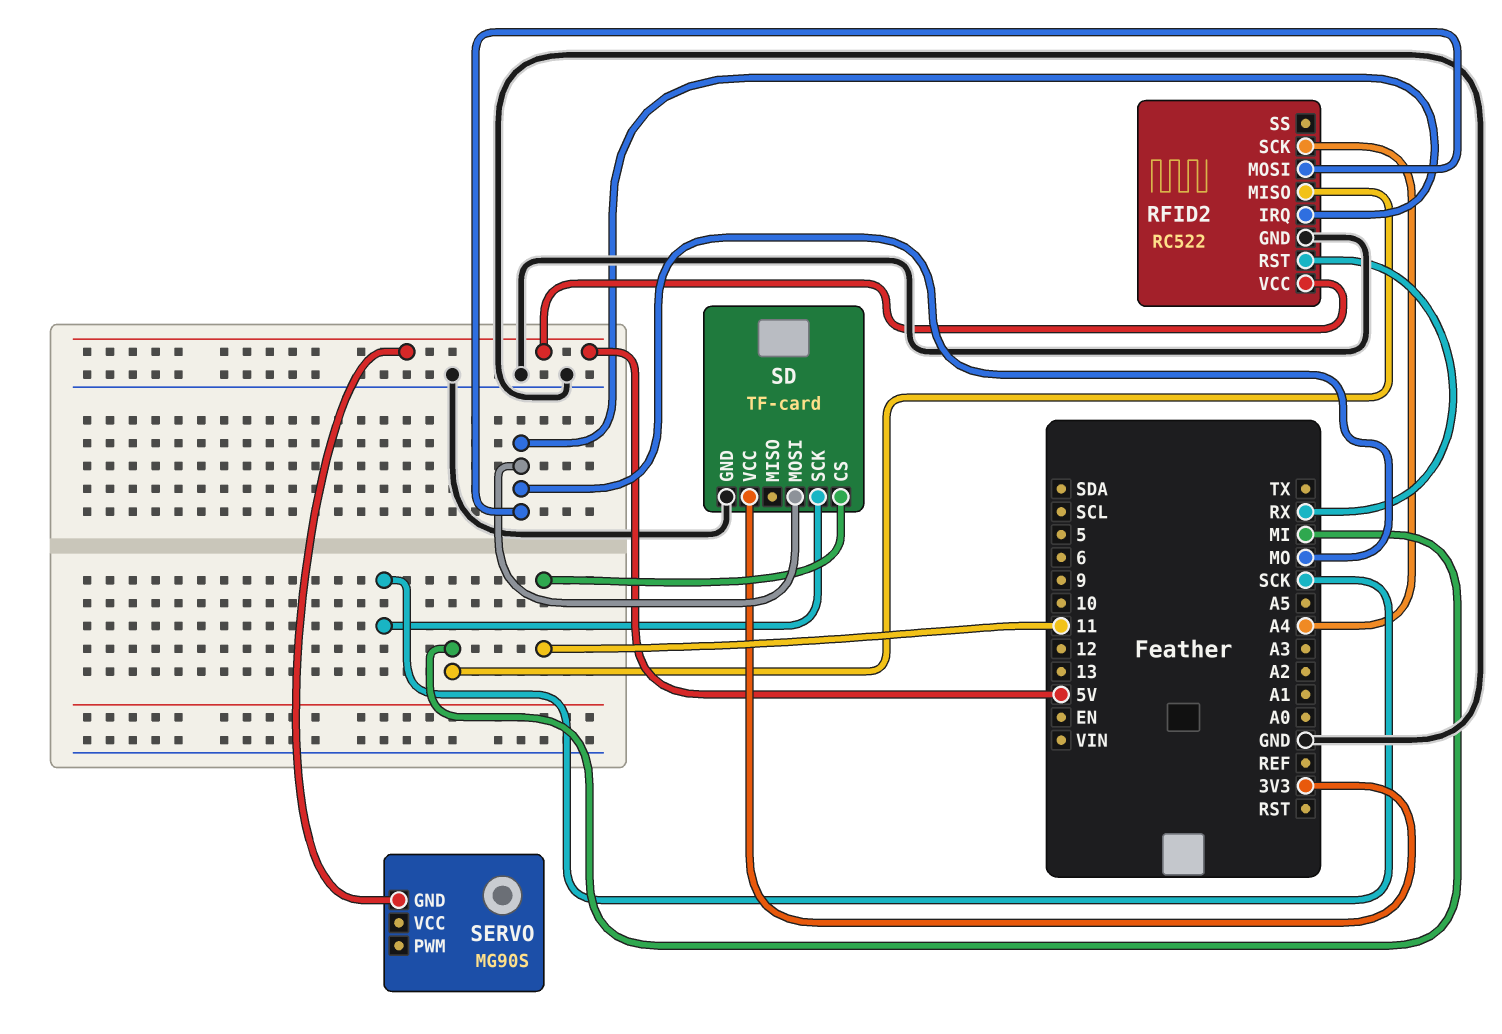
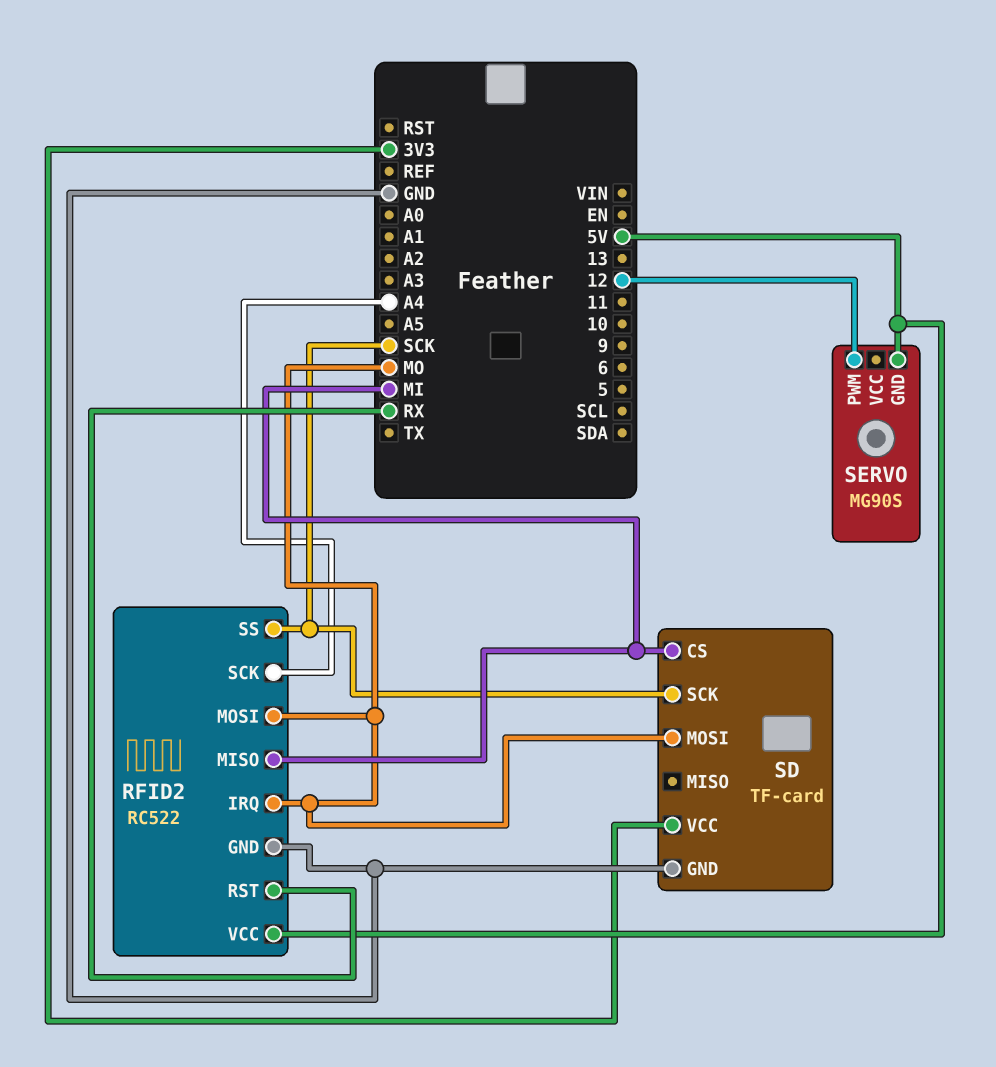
RFID2 pin SS: none -> SCK
SD pin CS: 11 -> MI
SERVO pin PWM: none -> 12

